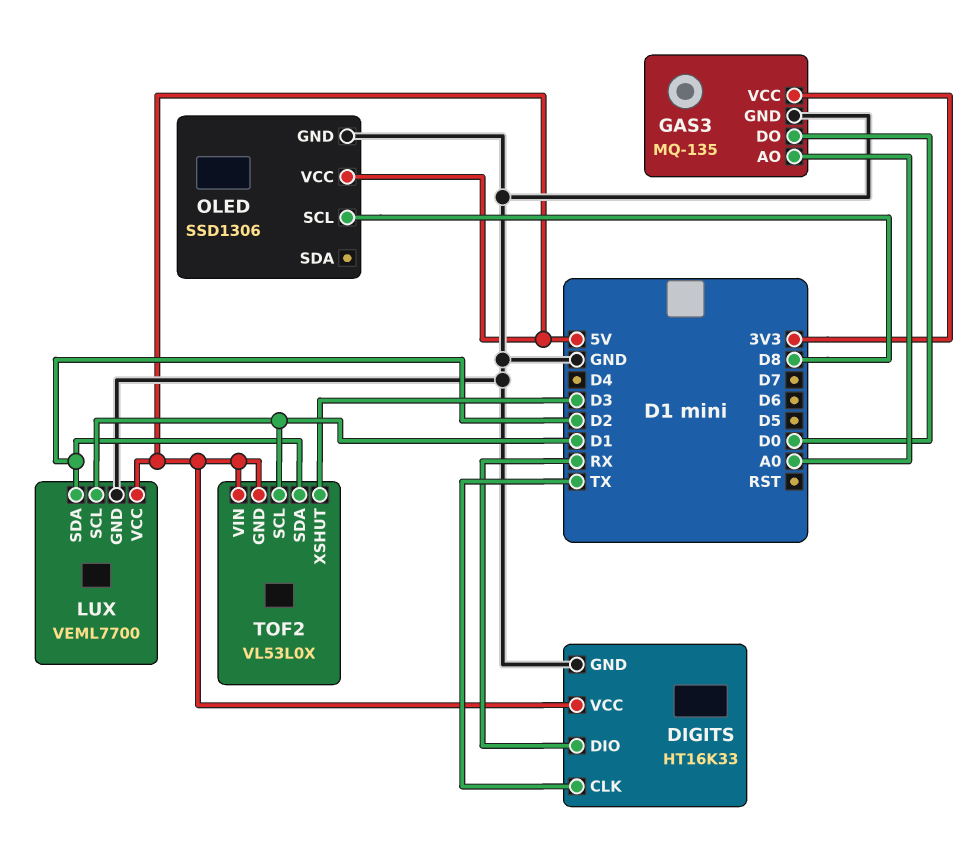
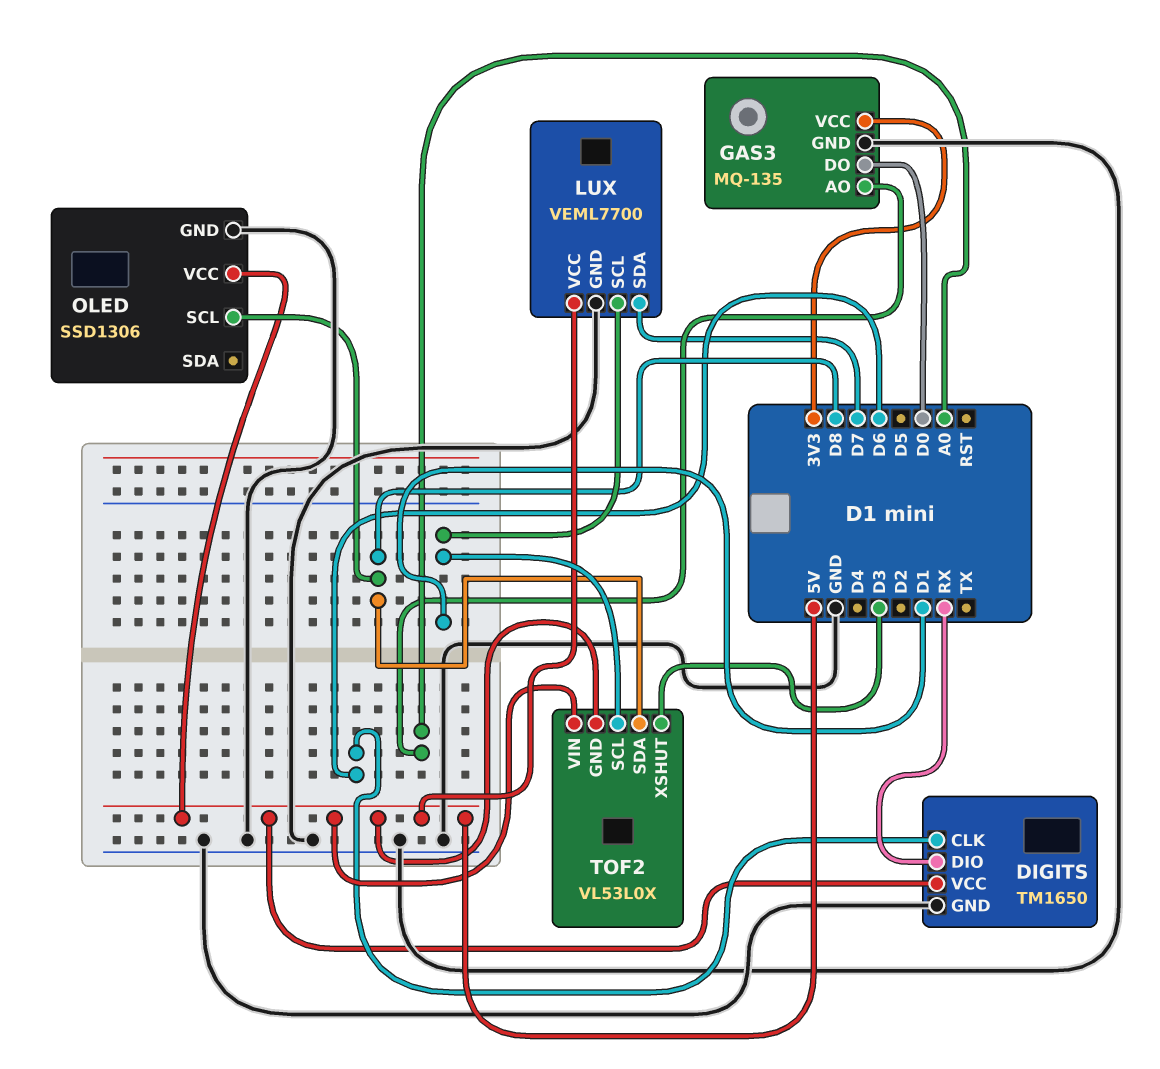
DIGITS: HT16K33 -> TM1650
DIGITS pin CLK: TX -> D6
LUX pin SDA: D2 -> D7
TOF2 pin SDA: D2 -> D8

